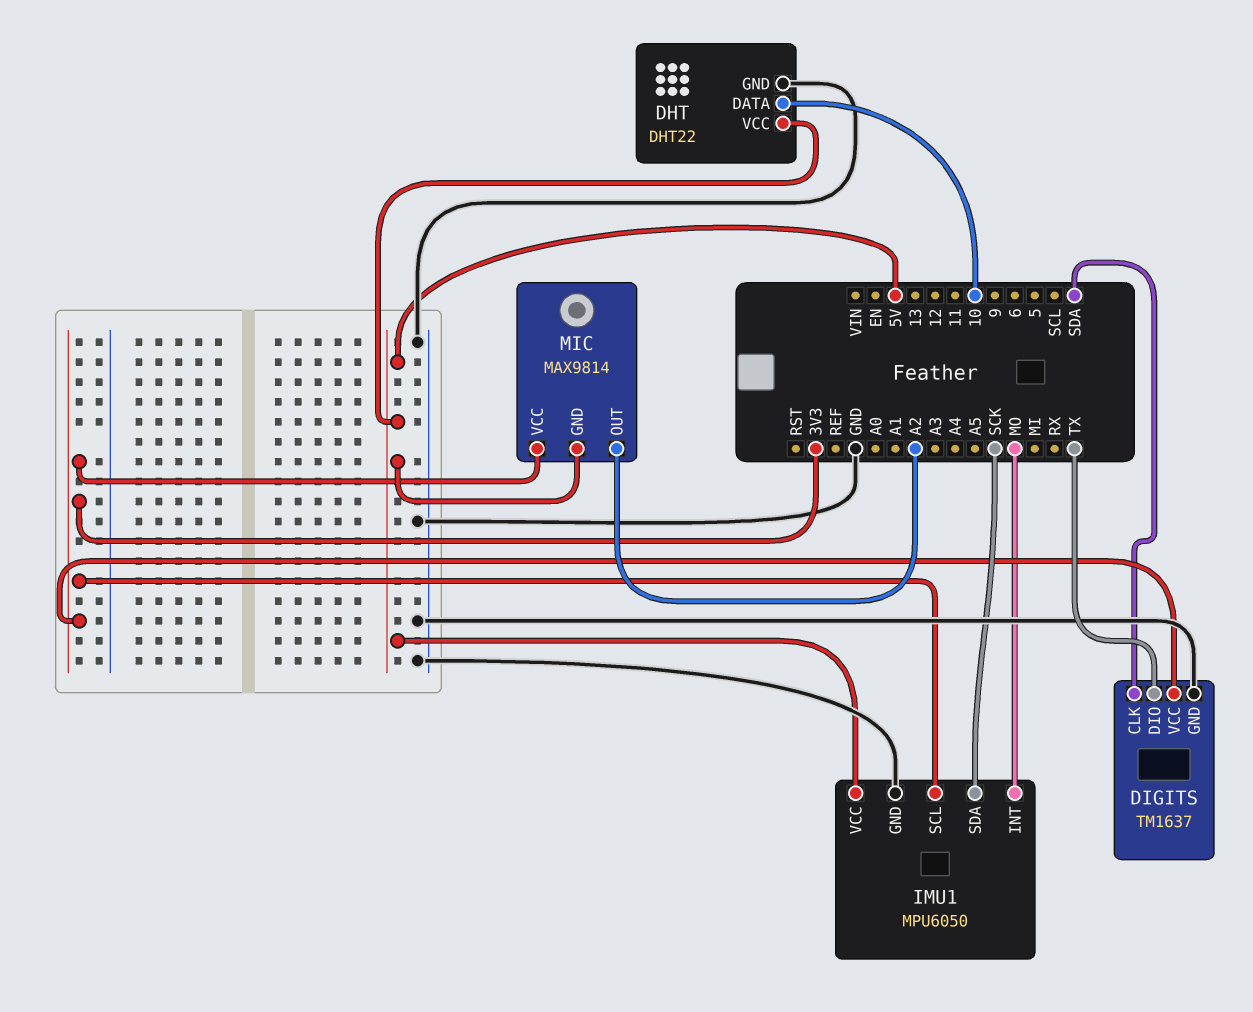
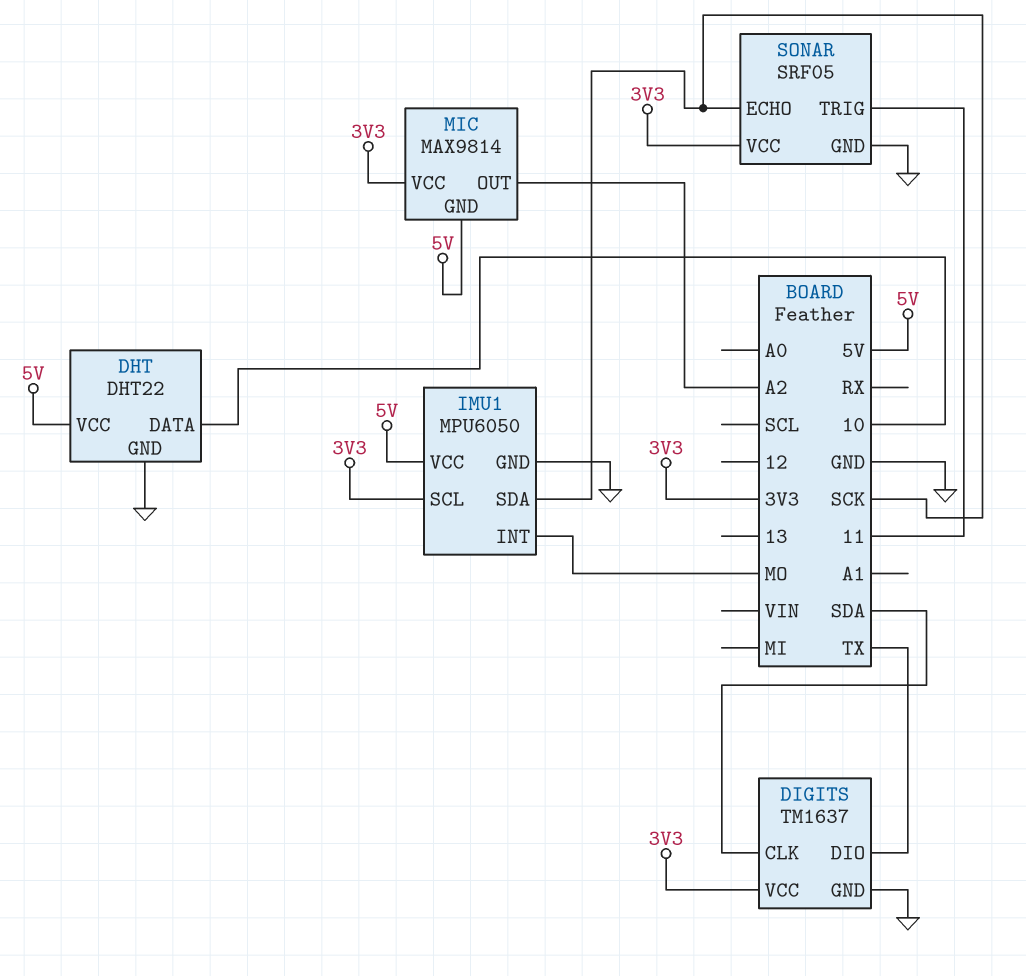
SONAR: none -> SRF05
SONAR pin ECHO: none -> SCK
SONAR pin GND: none -> GND
SONAR pin TRIG: none -> 11
SONAR pin VCC: none -> 3V3

